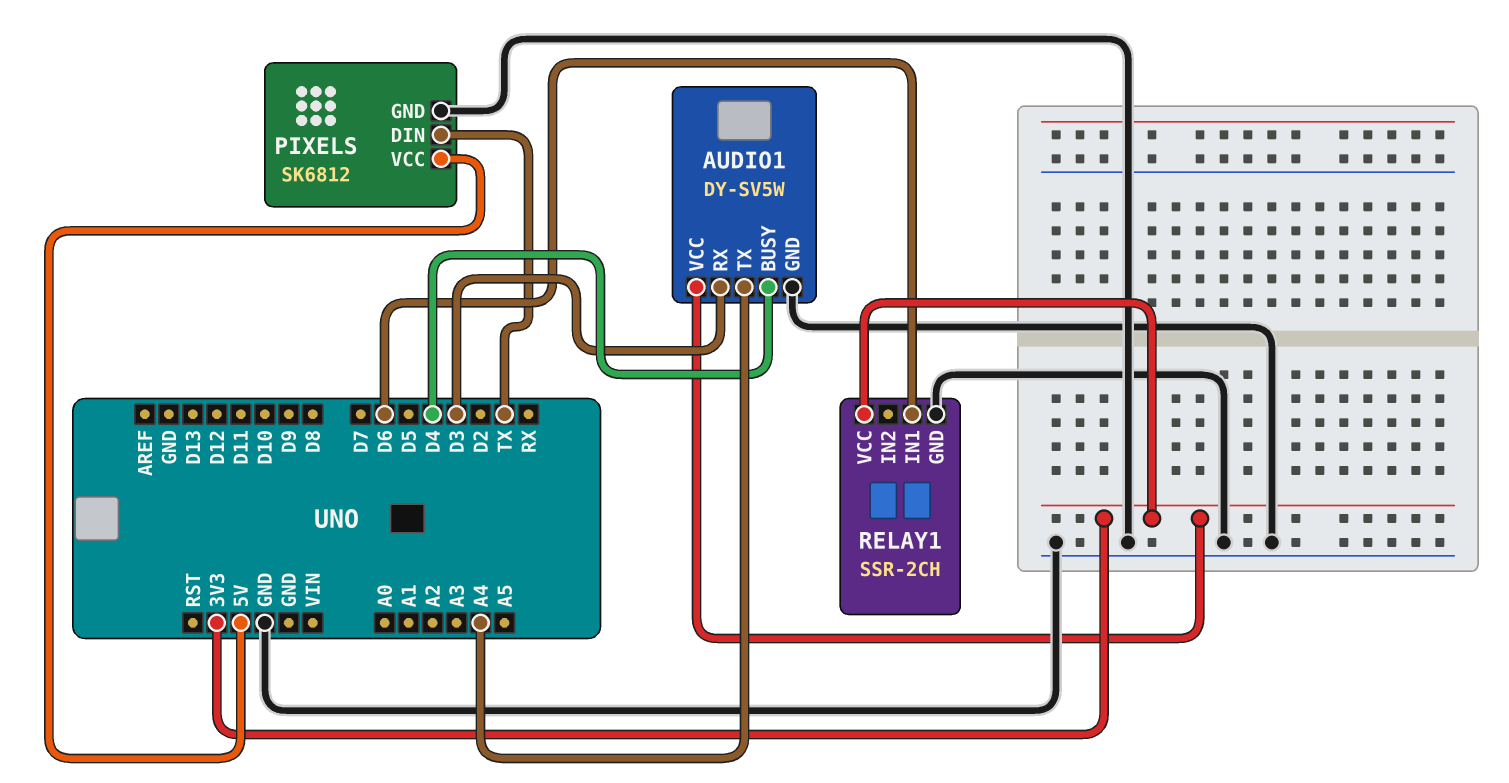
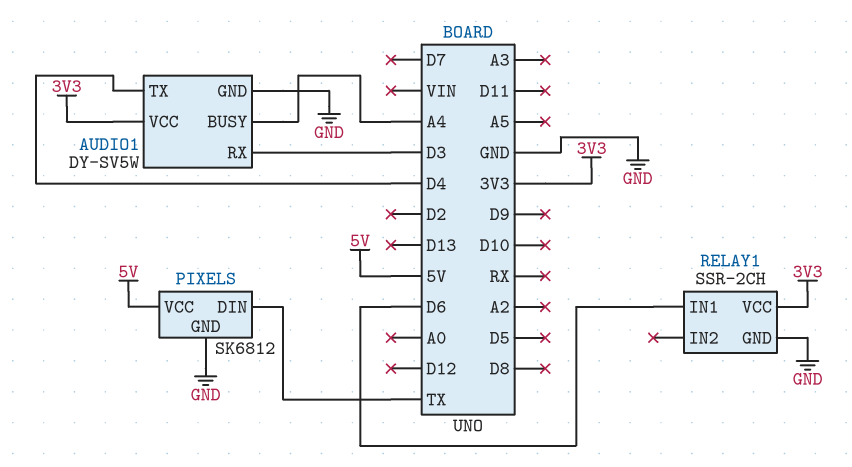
AUDIO1 pin BUSY: D4 -> A4
AUDIO1 pin TX: A4 -> D4

